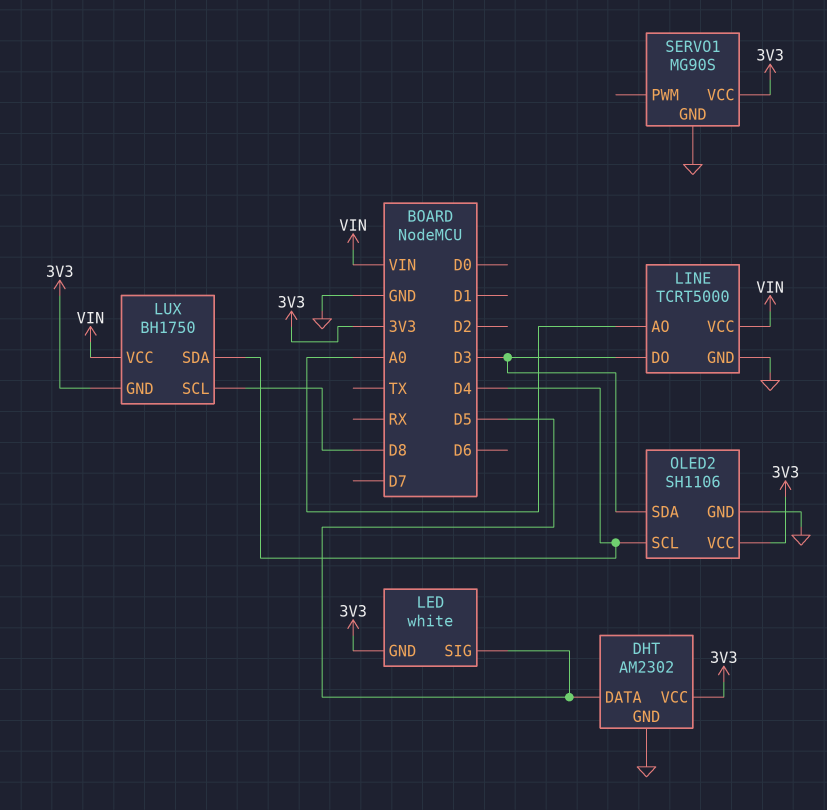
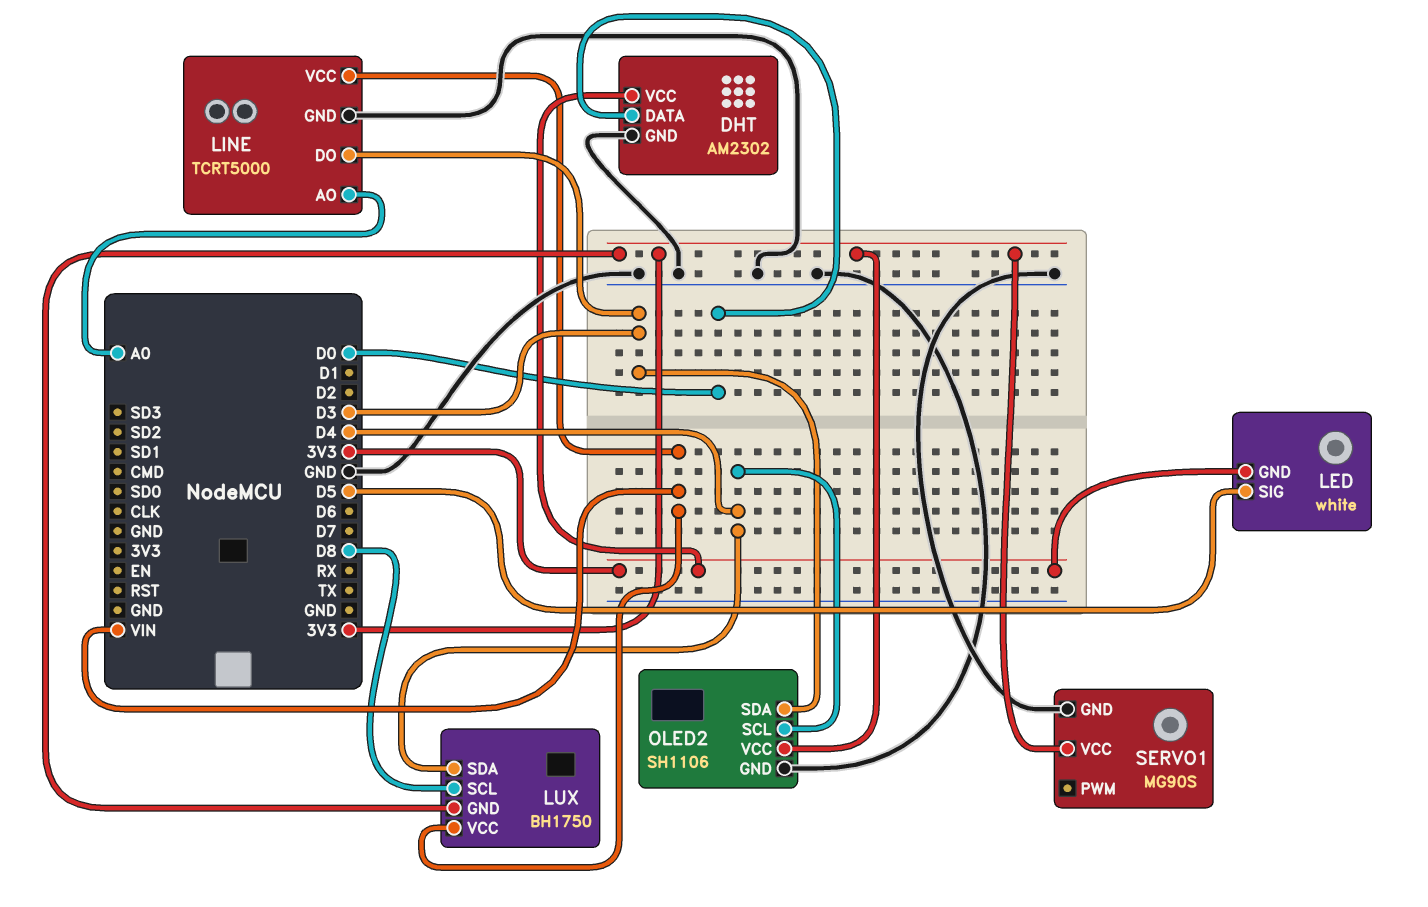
DHT pin DATA: D5 -> D0

